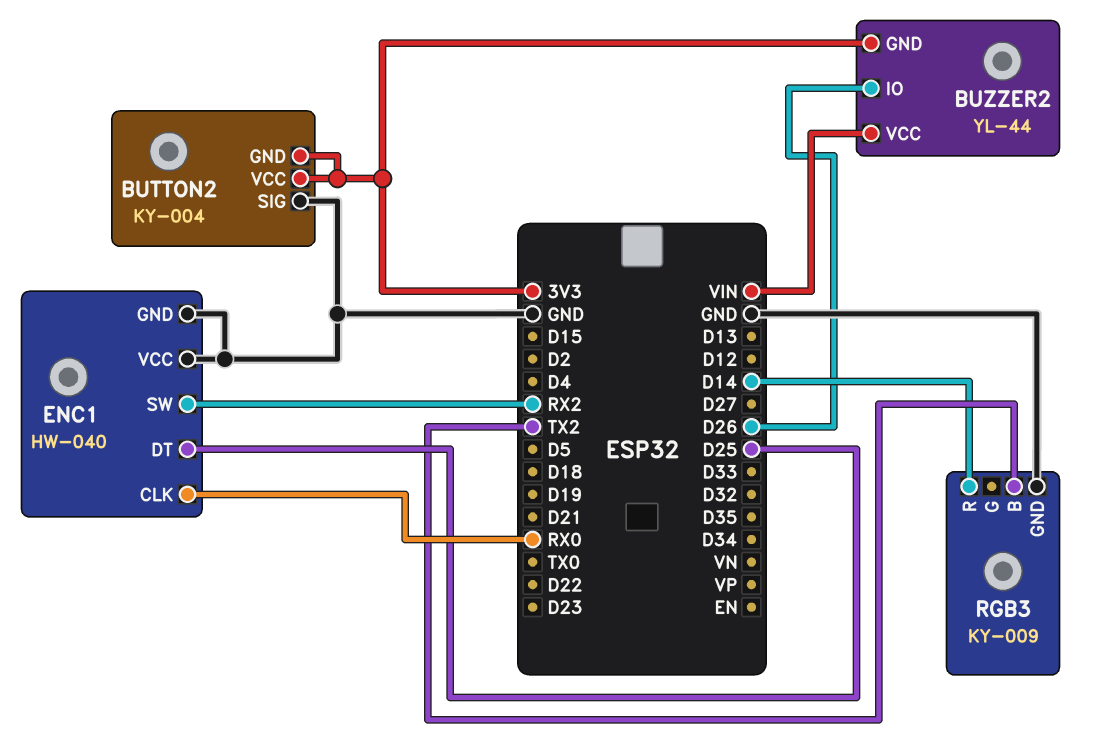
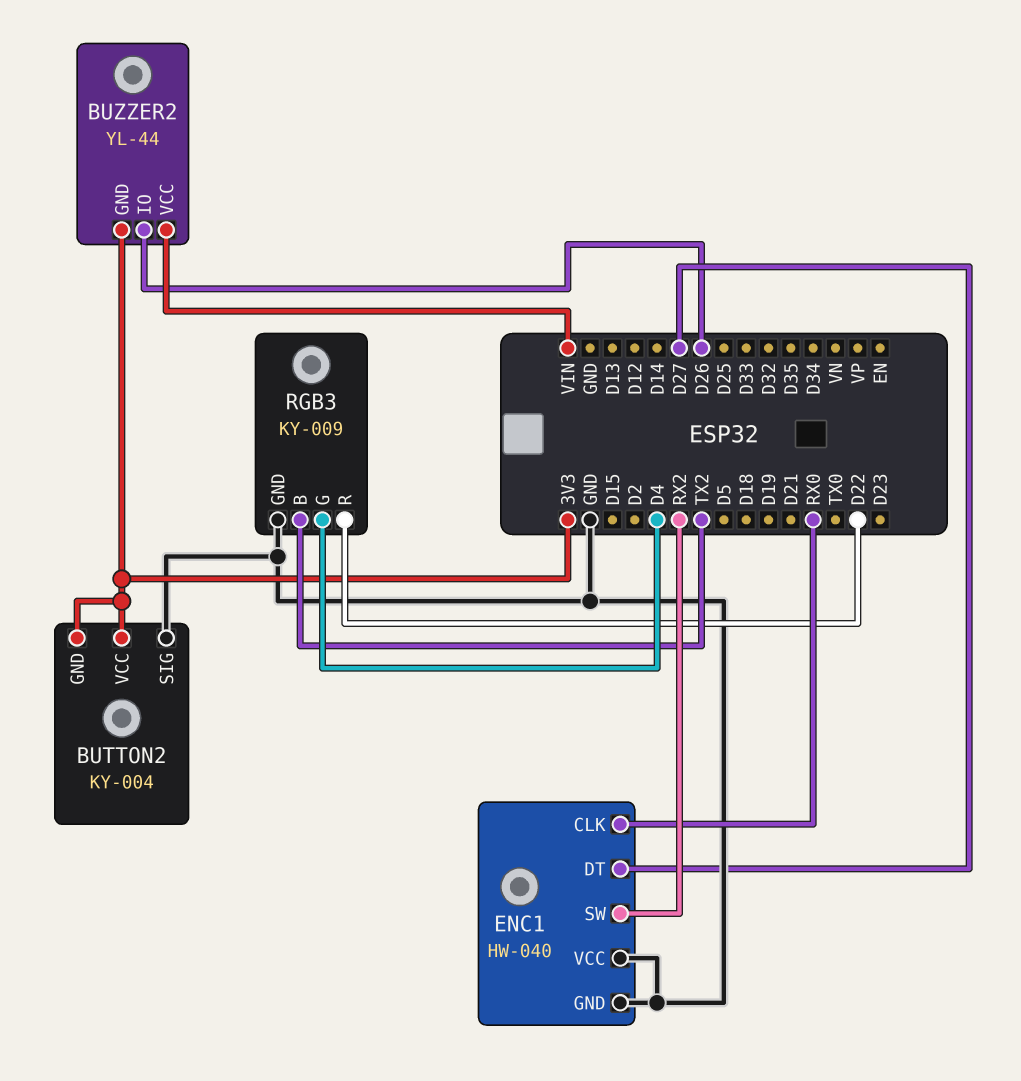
ENC1 pin DT: D25 -> D27
RGB3 pin G: none -> D4
RGB3 pin R: D14 -> D22

